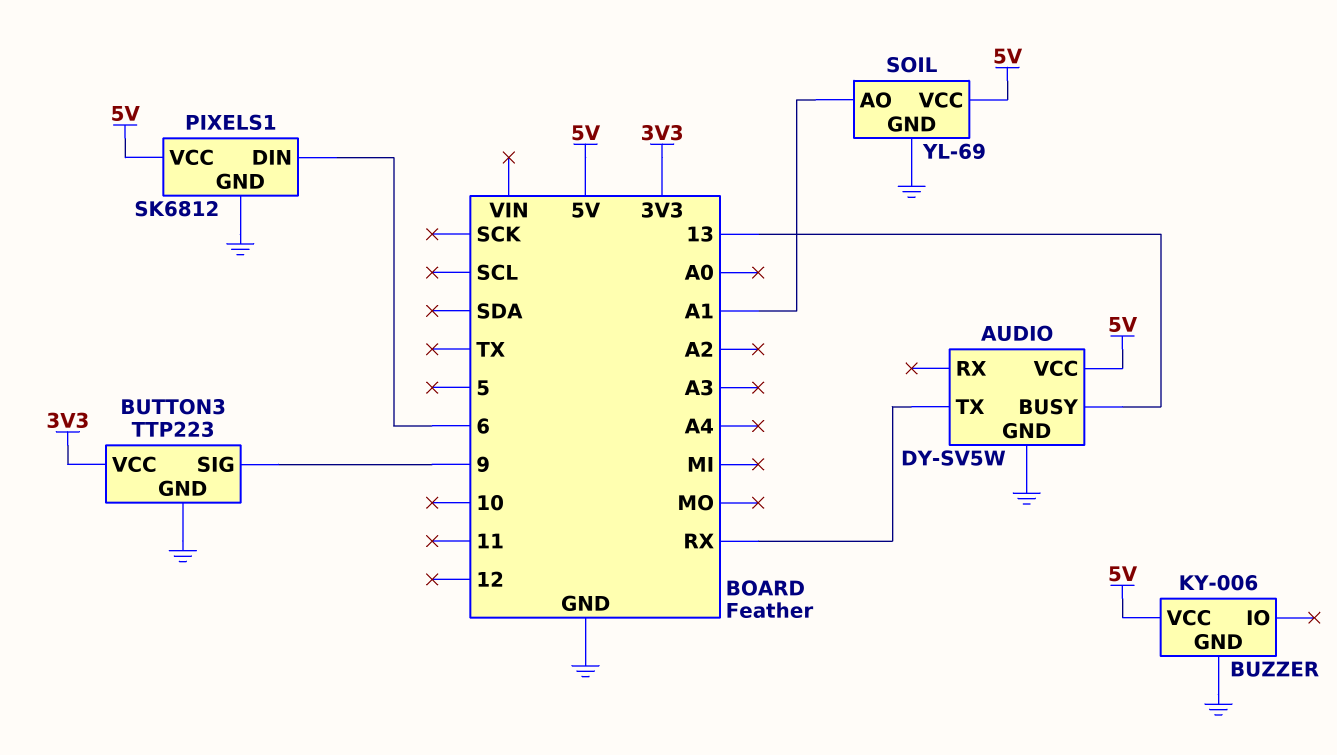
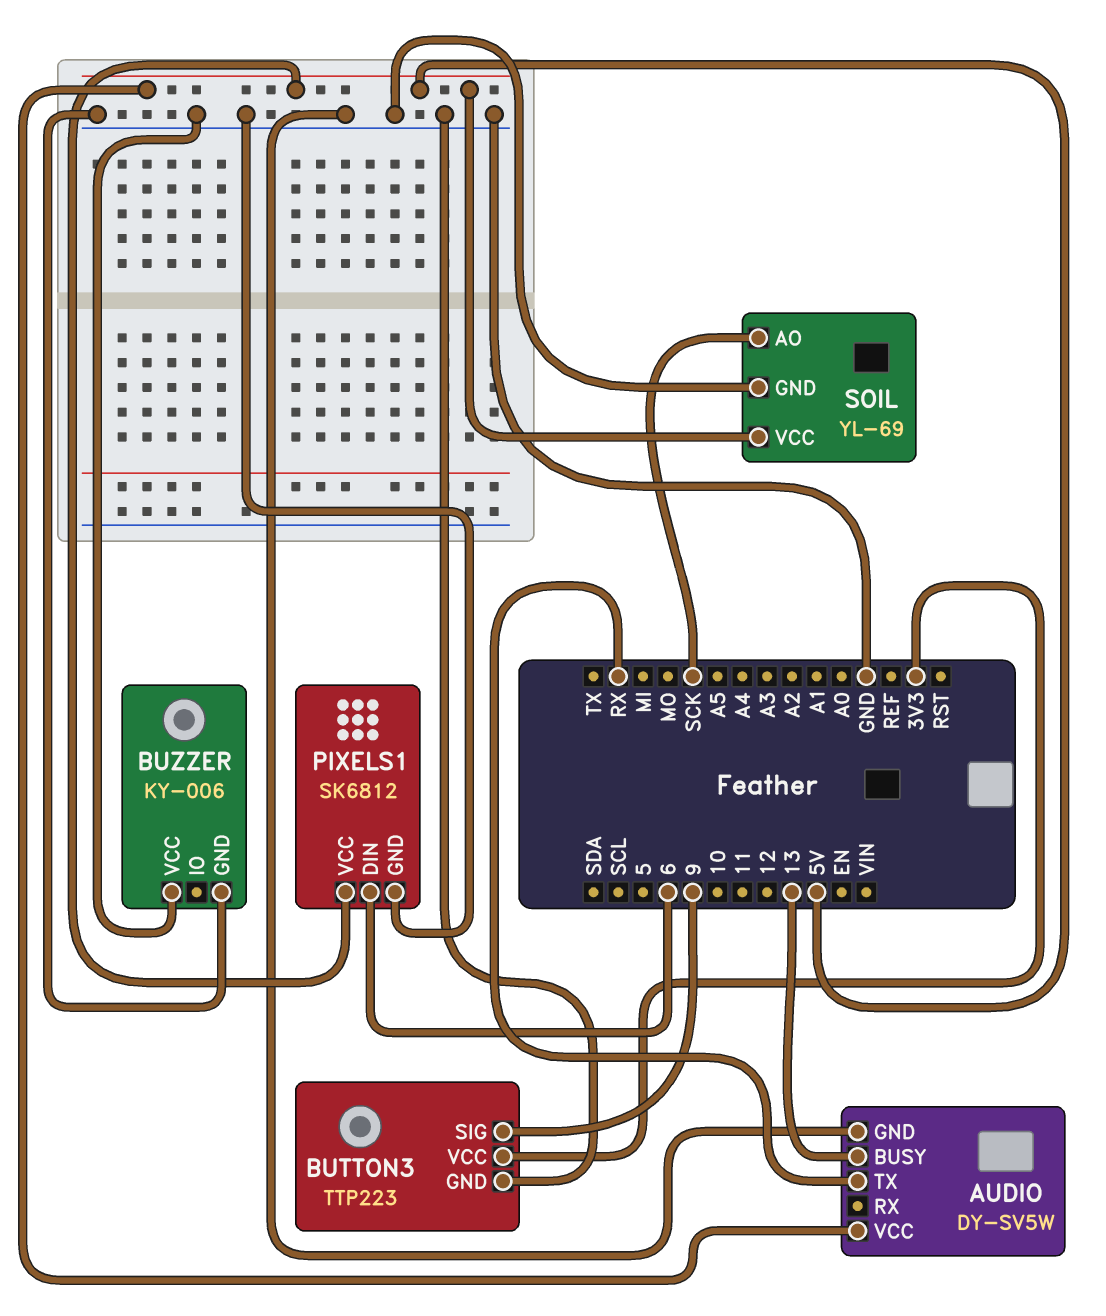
BUZZER pin VCC: 5V -> GND
SOIL pin AO: A1 -> SCK

